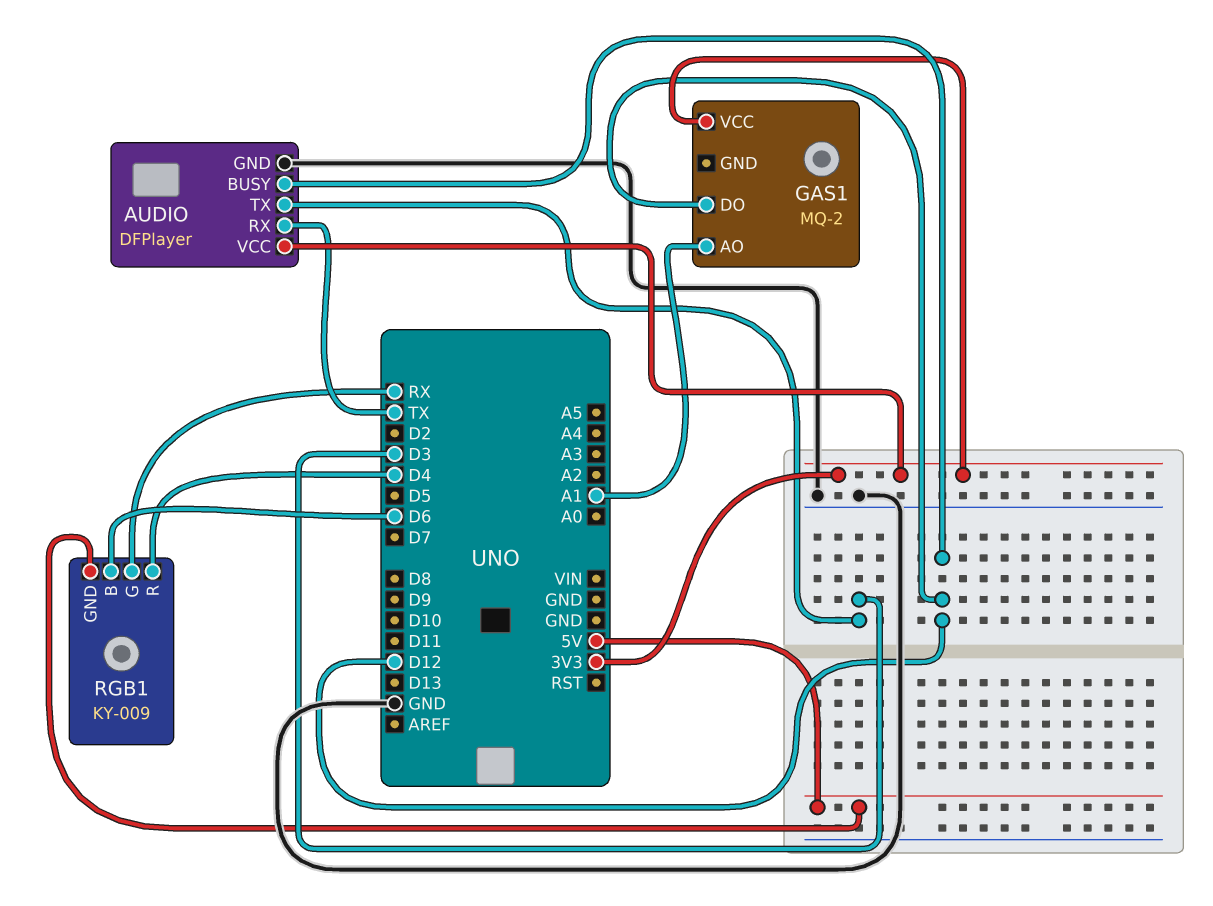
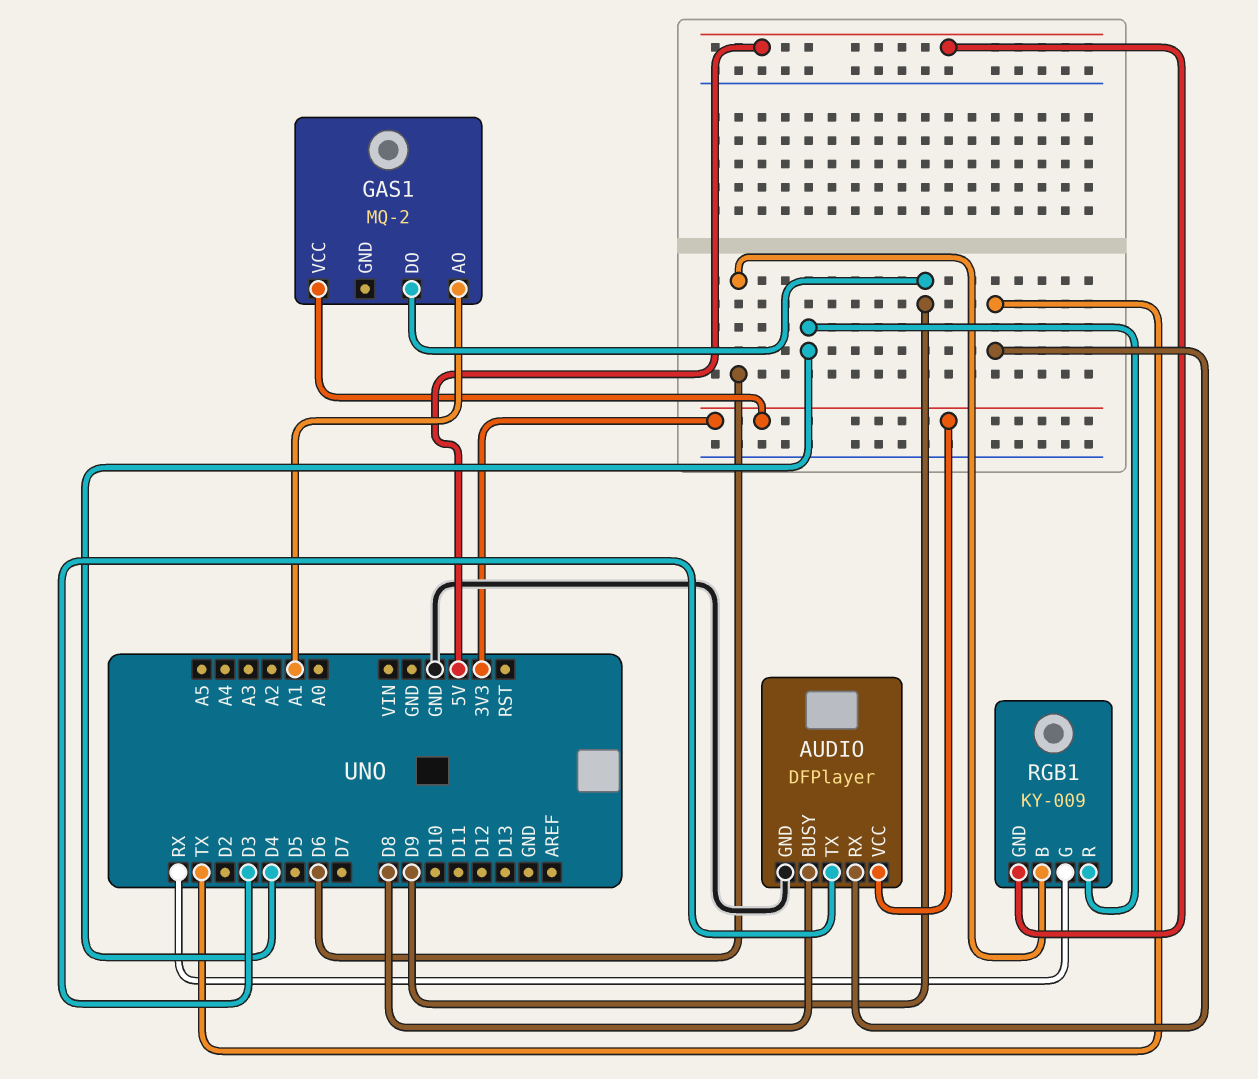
AUDIO pin BUSY: D12 -> D8
GAS1 pin DO: D12 -> D9

